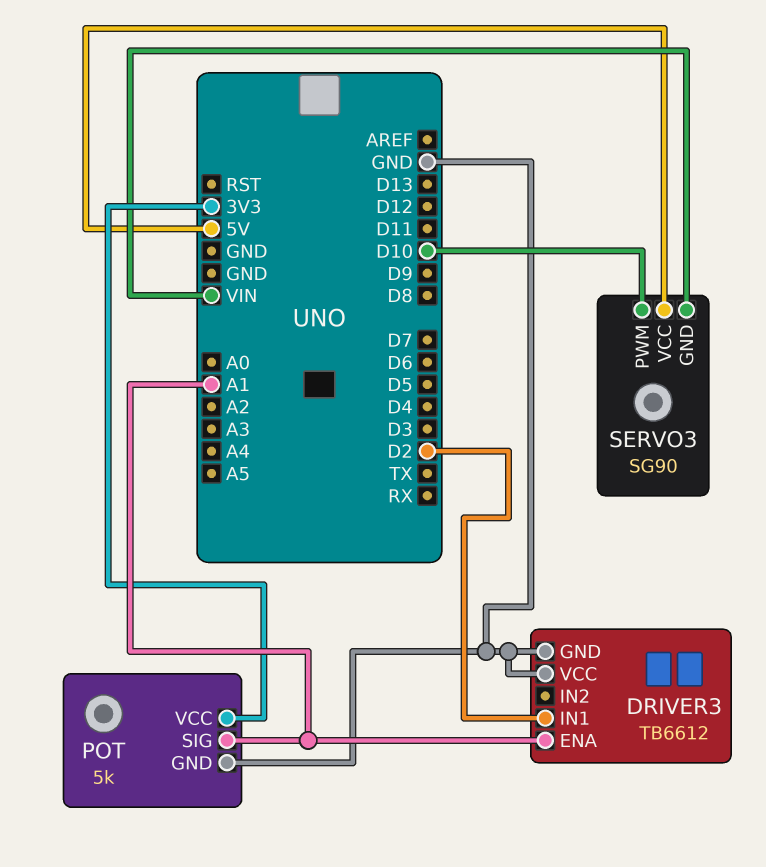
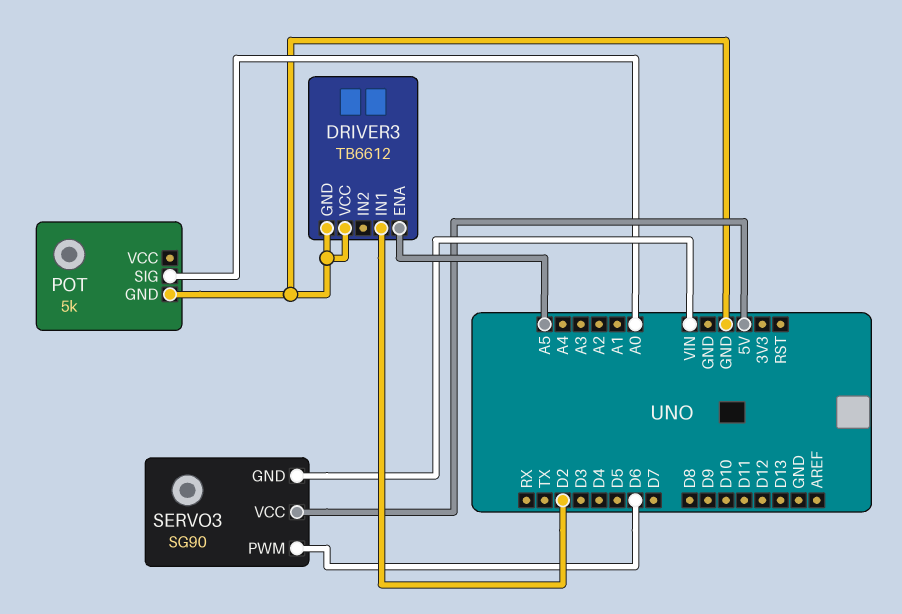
DRIVER3 pin ENA: A1 -> A5
POT pin SIG: A1 -> A0
POT pin VCC: 3V3 -> none
SERVO3 pin PWM: D10 -> D6

